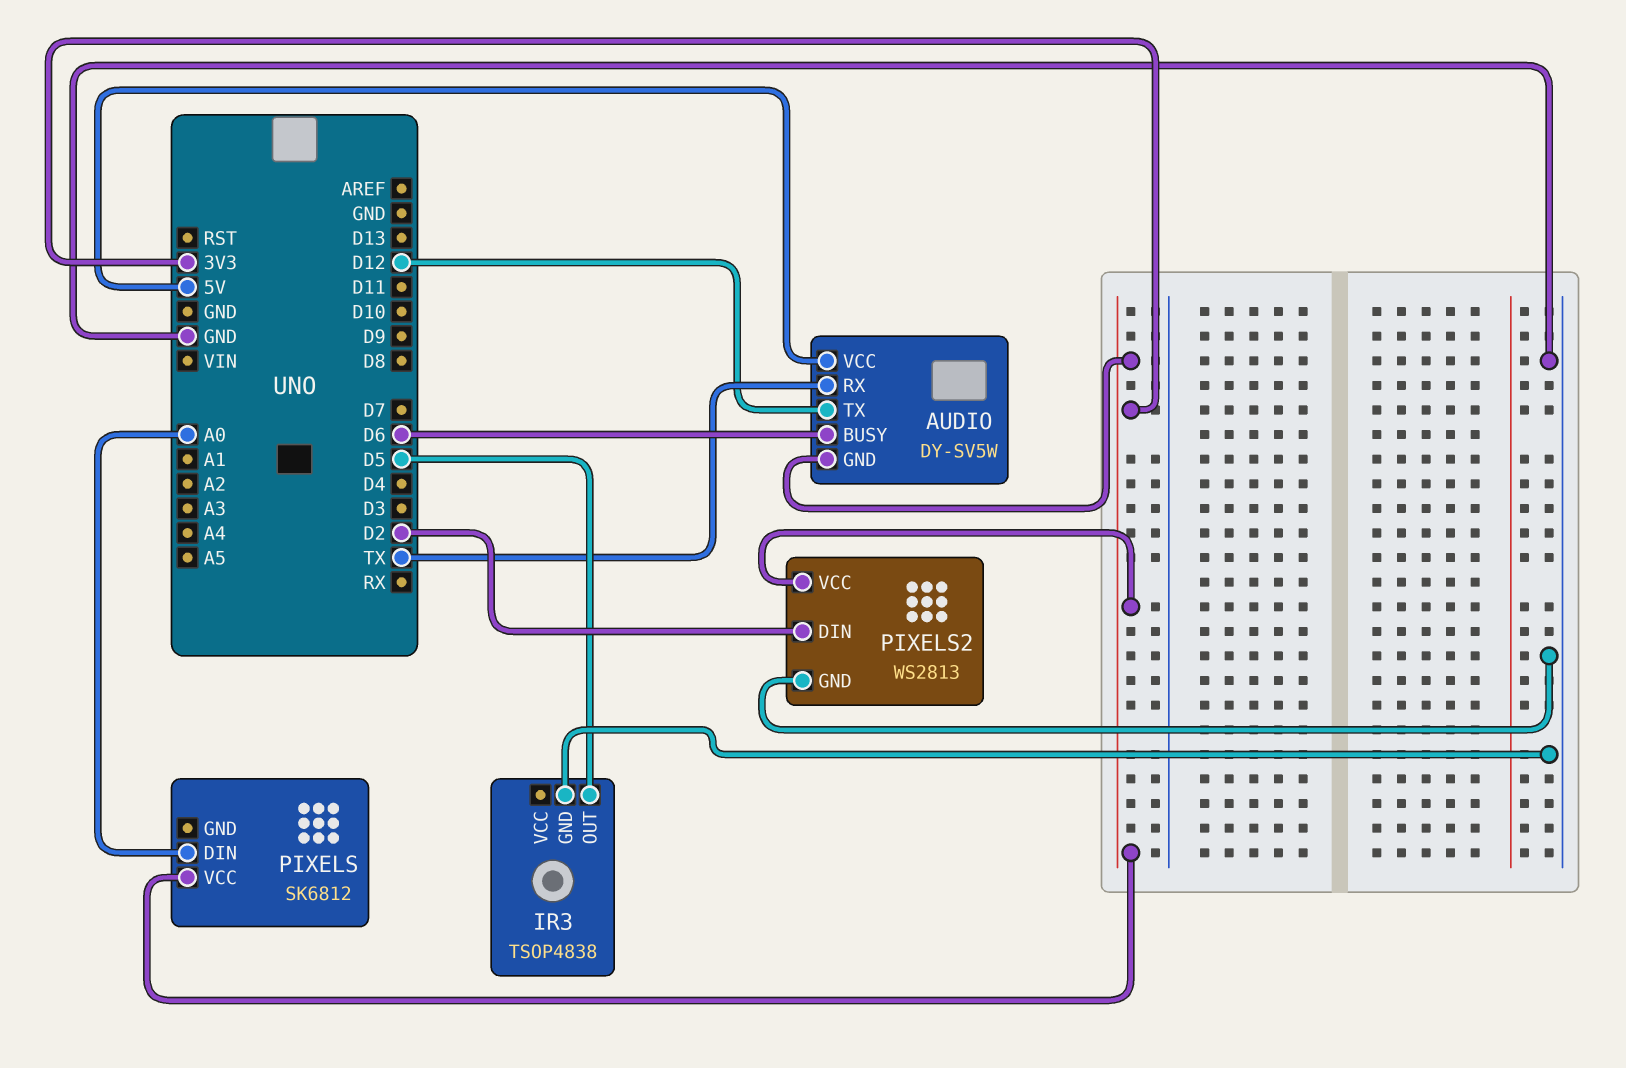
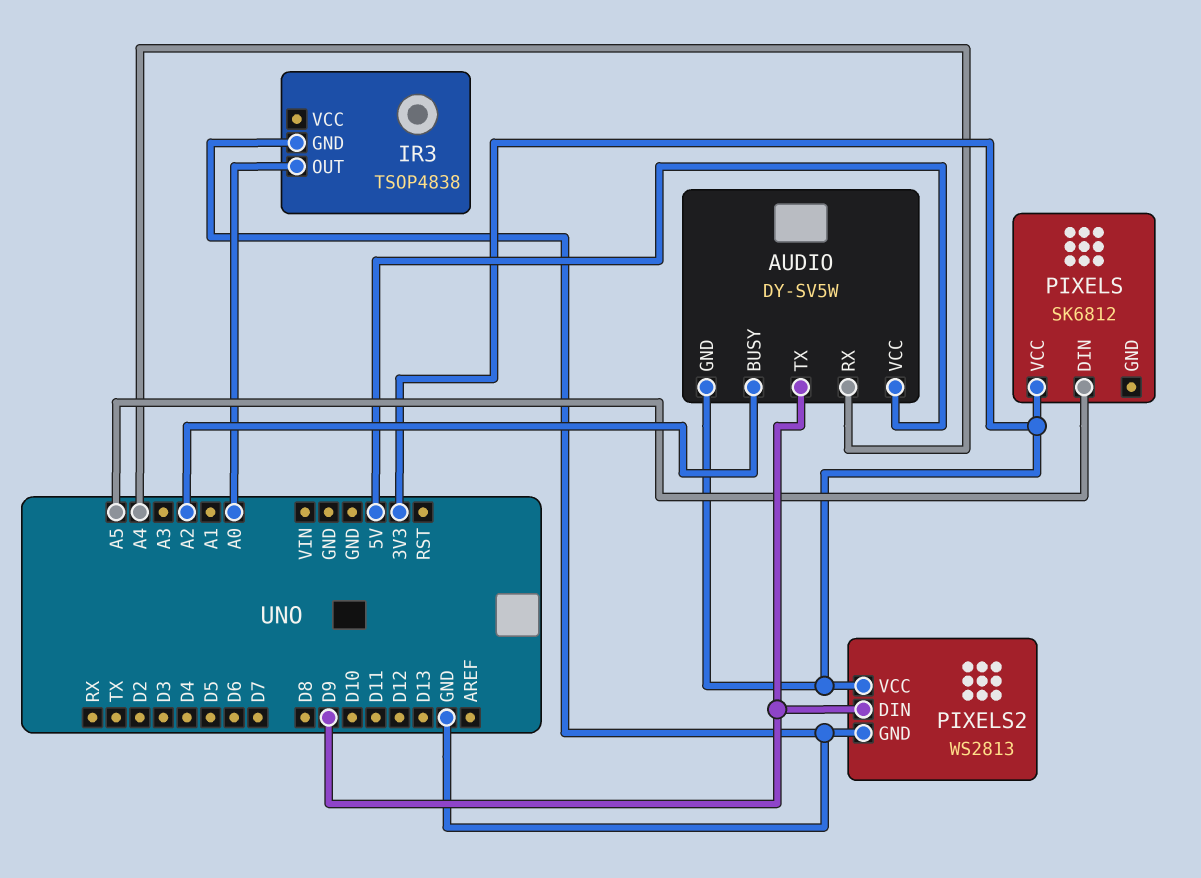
AUDIO pin BUSY: D6 -> A2
AUDIO pin RX: TX -> A4
AUDIO pin TX: D12 -> D9
IR3 pin OUT: D5 -> A0
PIXELS pin DIN: A0 -> A5
PIXELS2 pin DIN: D2 -> D9

